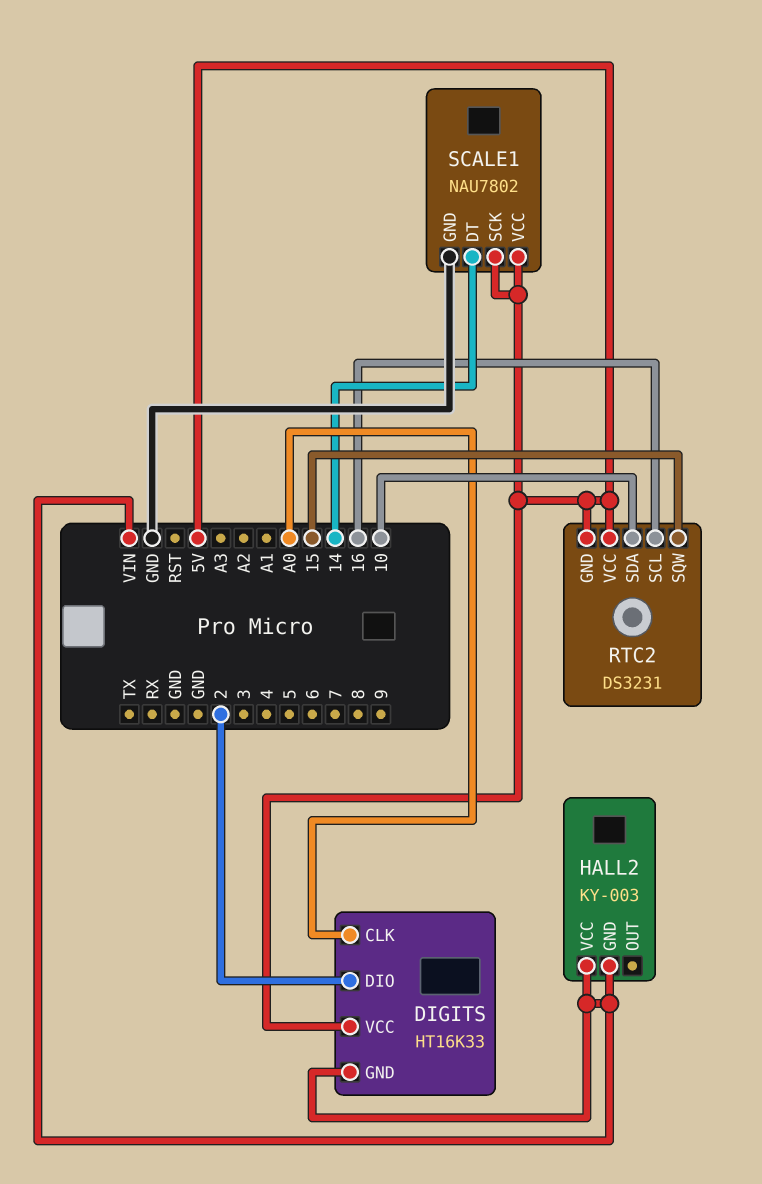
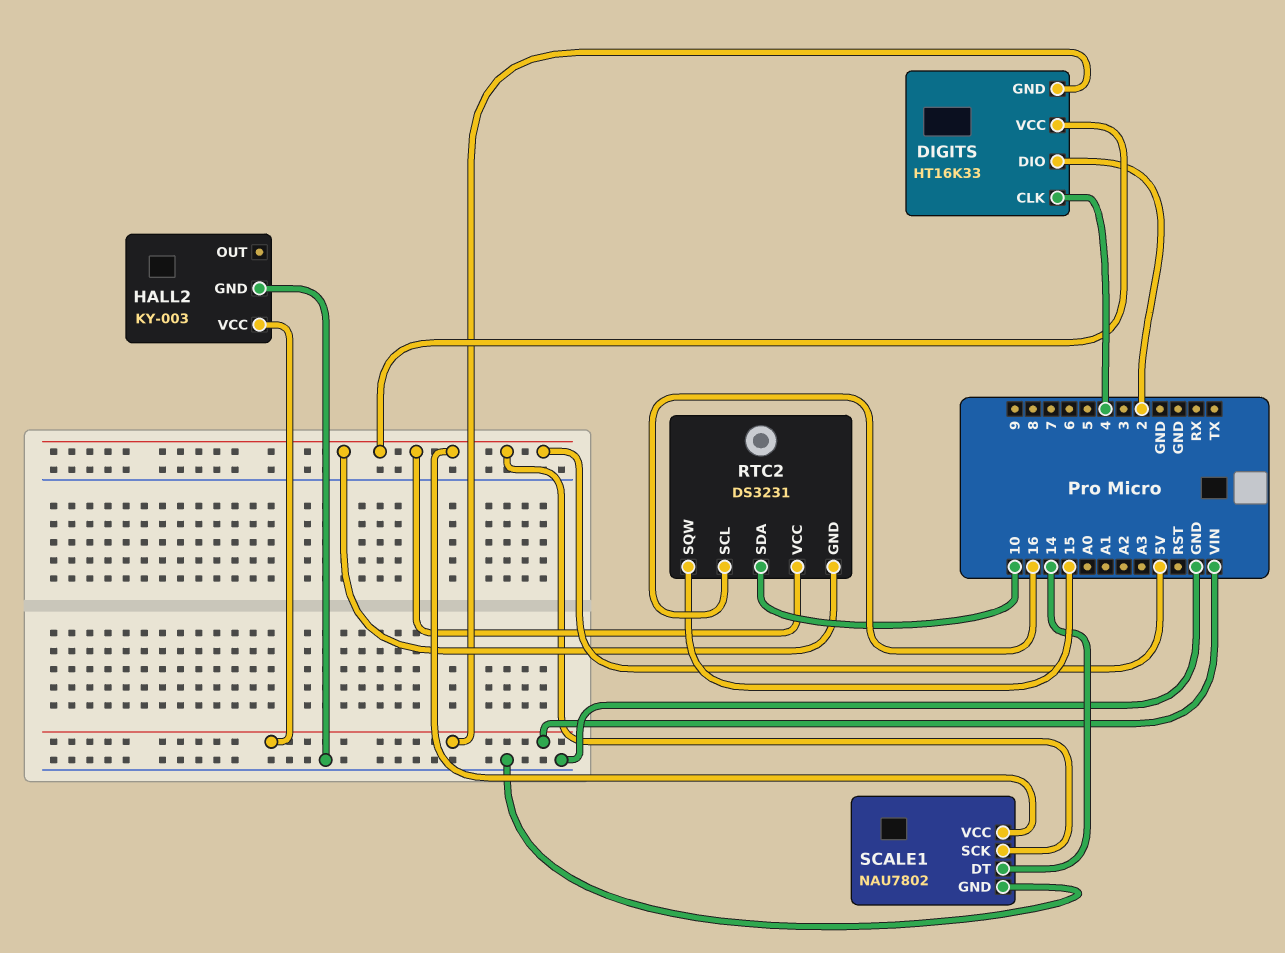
DIGITS pin CLK: A0 -> 4
HALL2 pin GND: VIN -> GND

